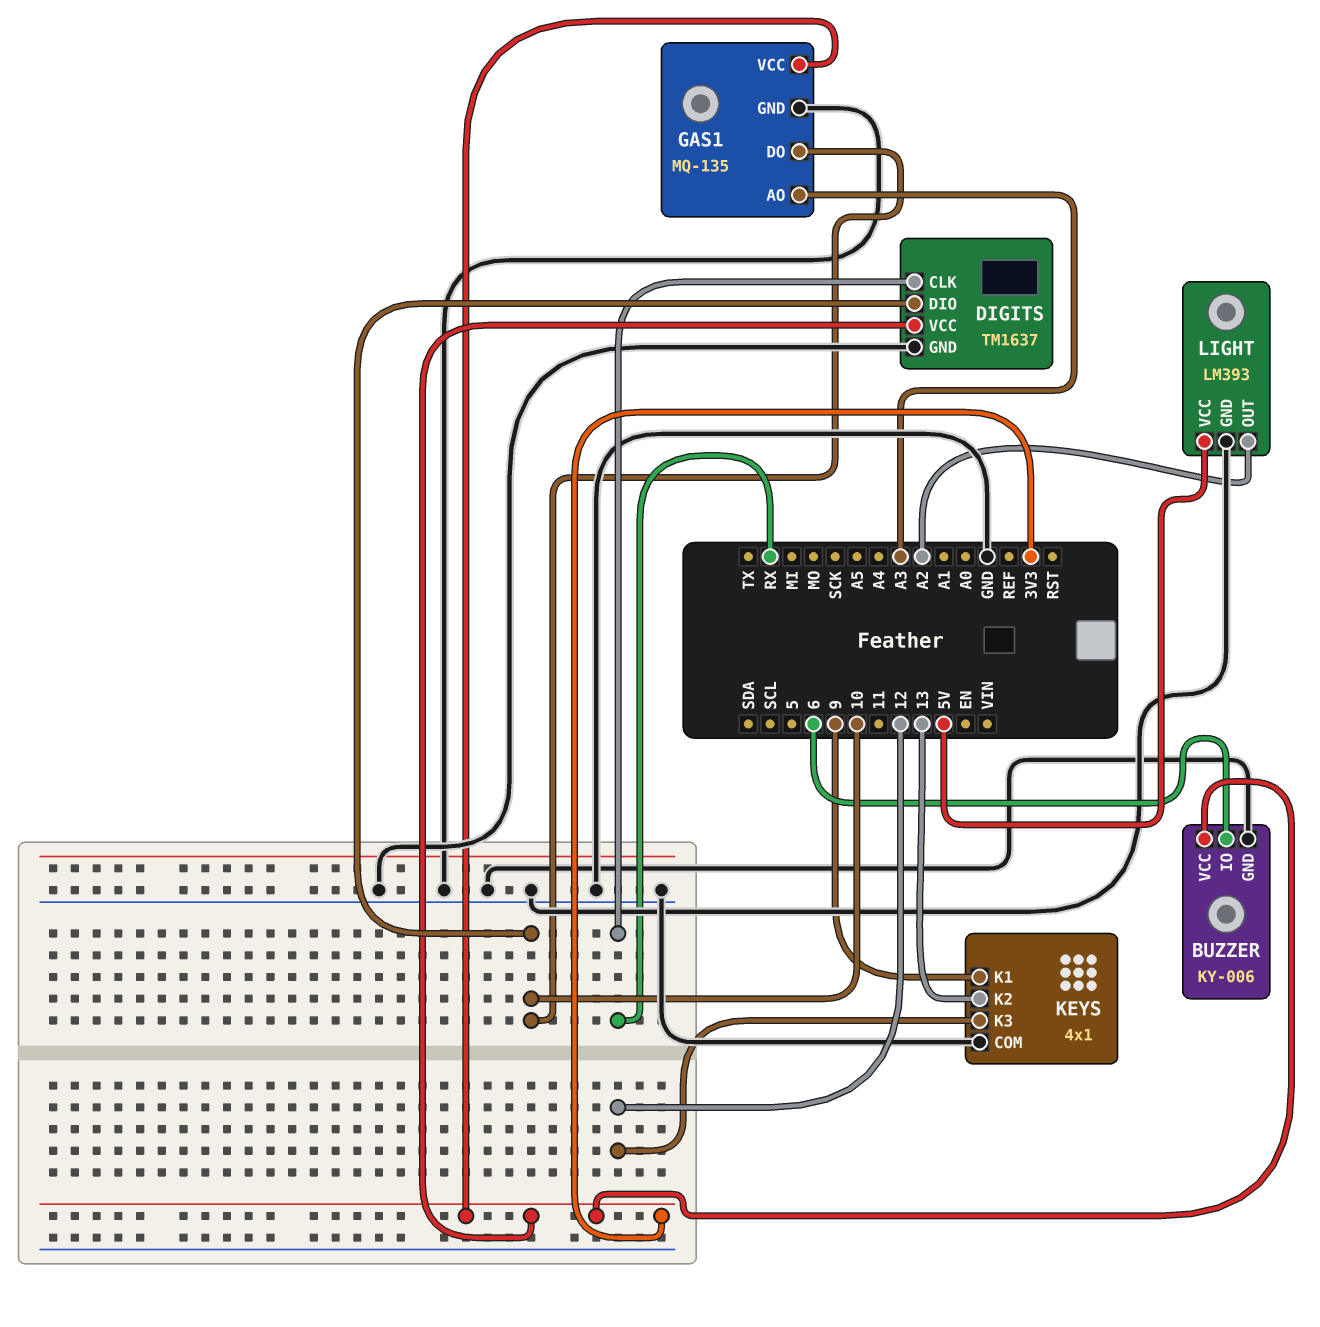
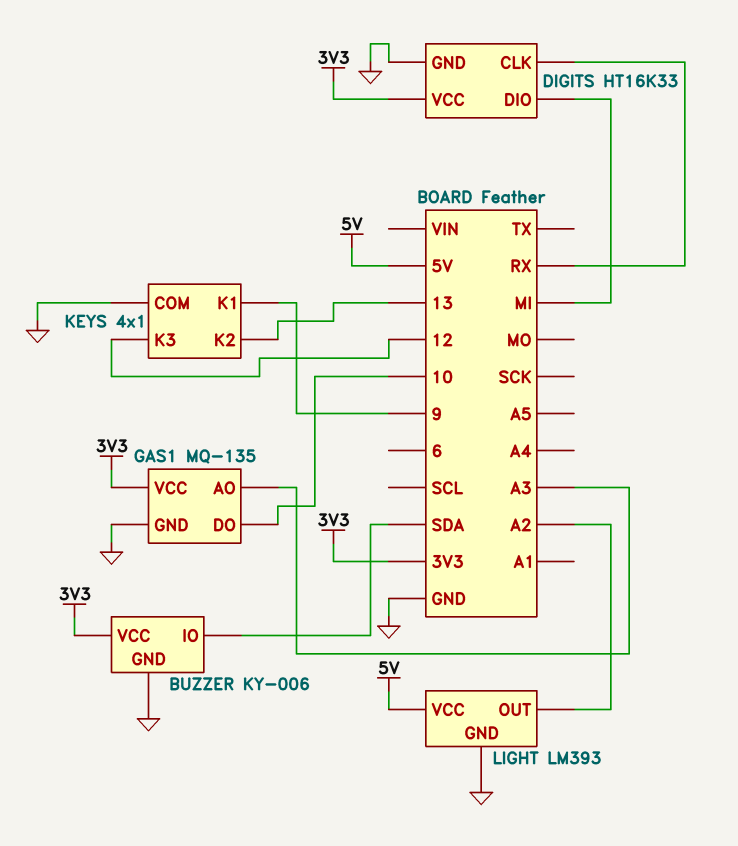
BUZZER pin IO: 6 -> SDA
DIGITS: TM1637 -> HT16K33
DIGITS pin DIO: 10 -> MI

